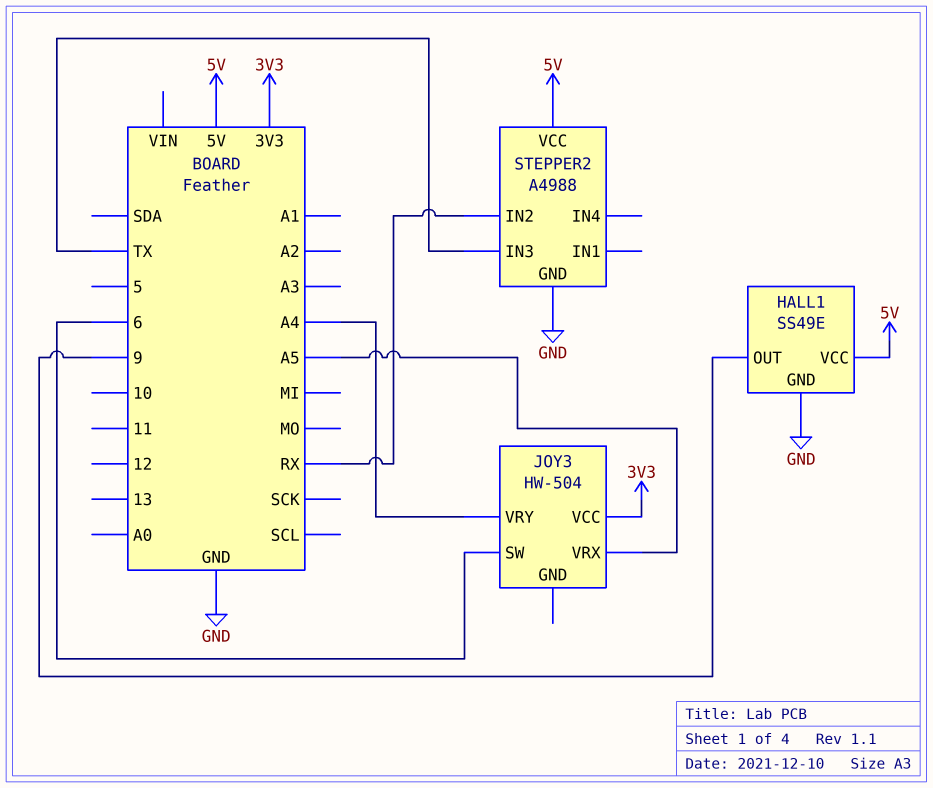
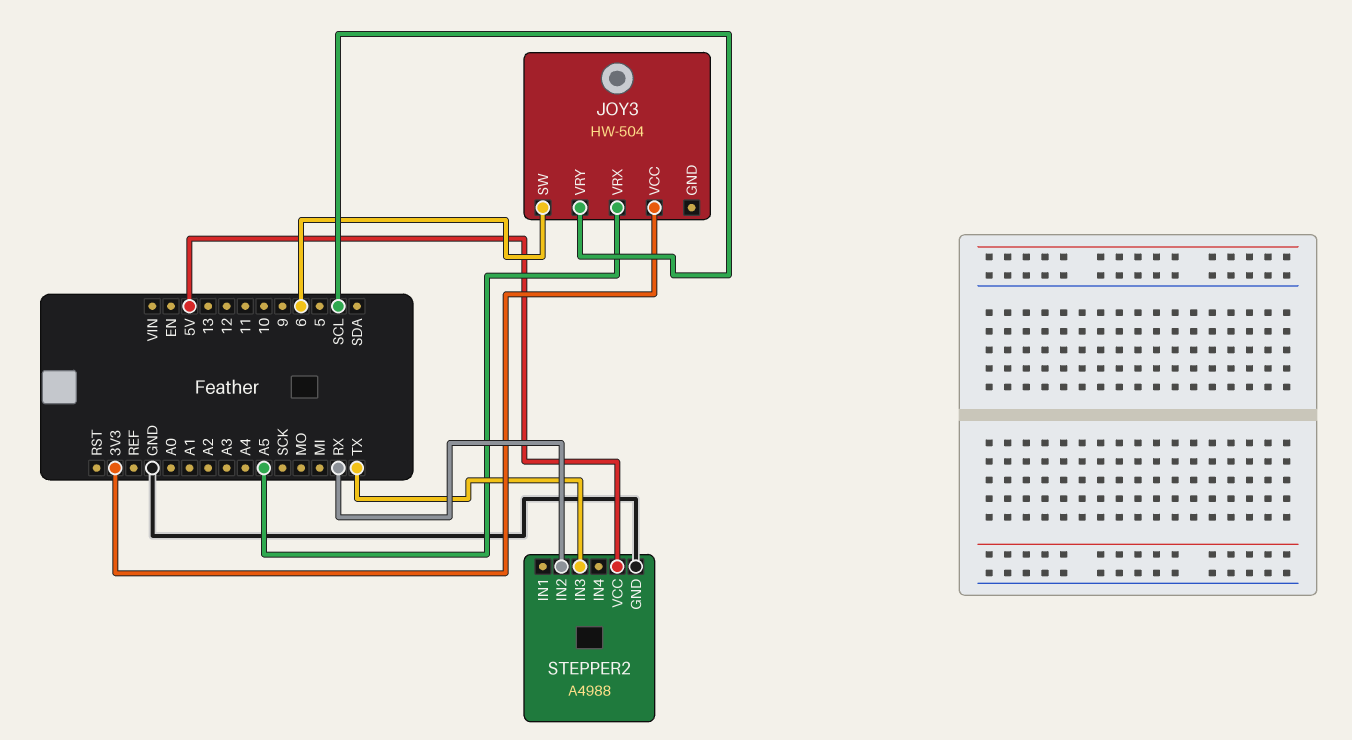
HALL1: SS49E -> none
HALL1 pin GND: GND -> none
HALL1 pin OUT: 9 -> none
HALL1 pin VCC: 5V -> none
JOY3 pin VRY: A4 -> SCL

